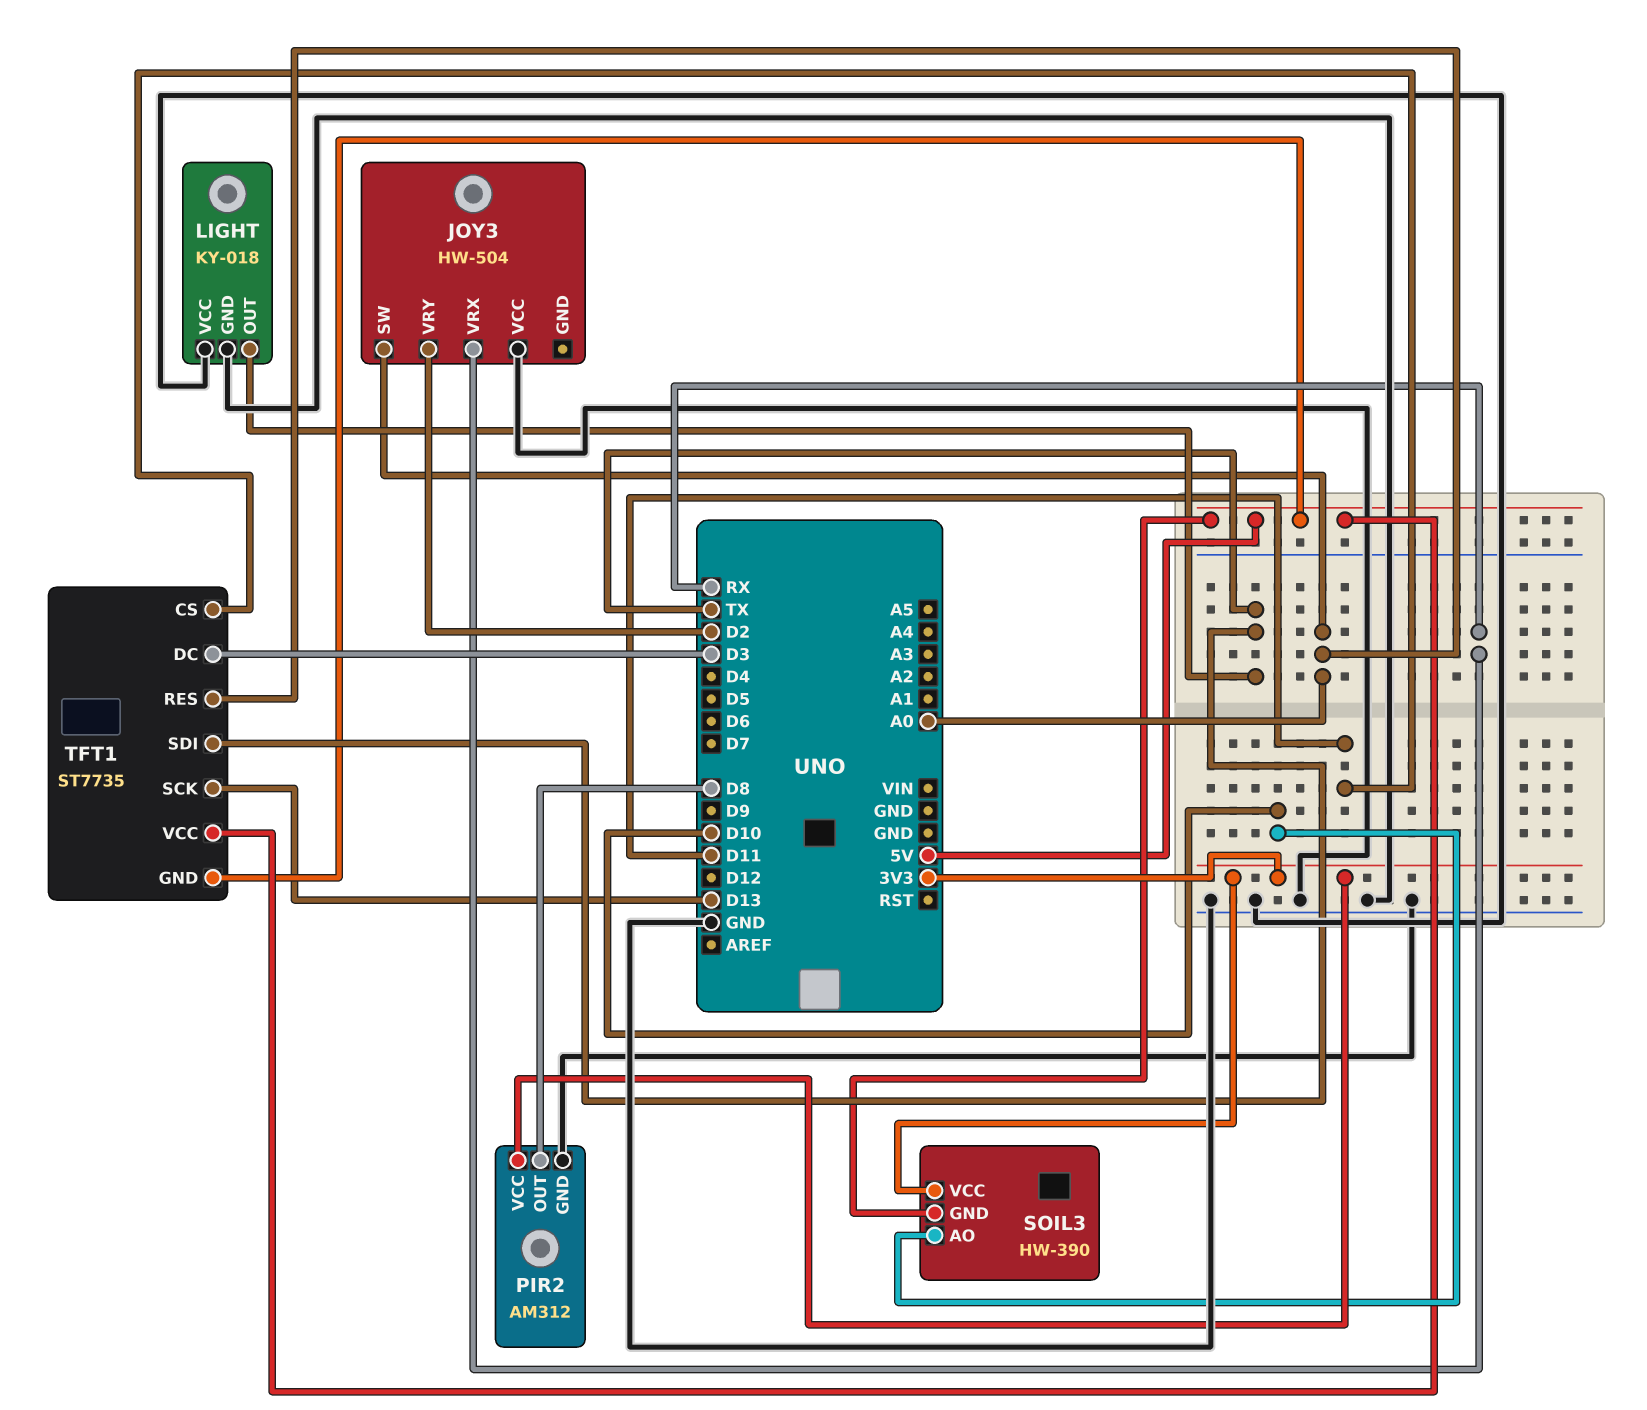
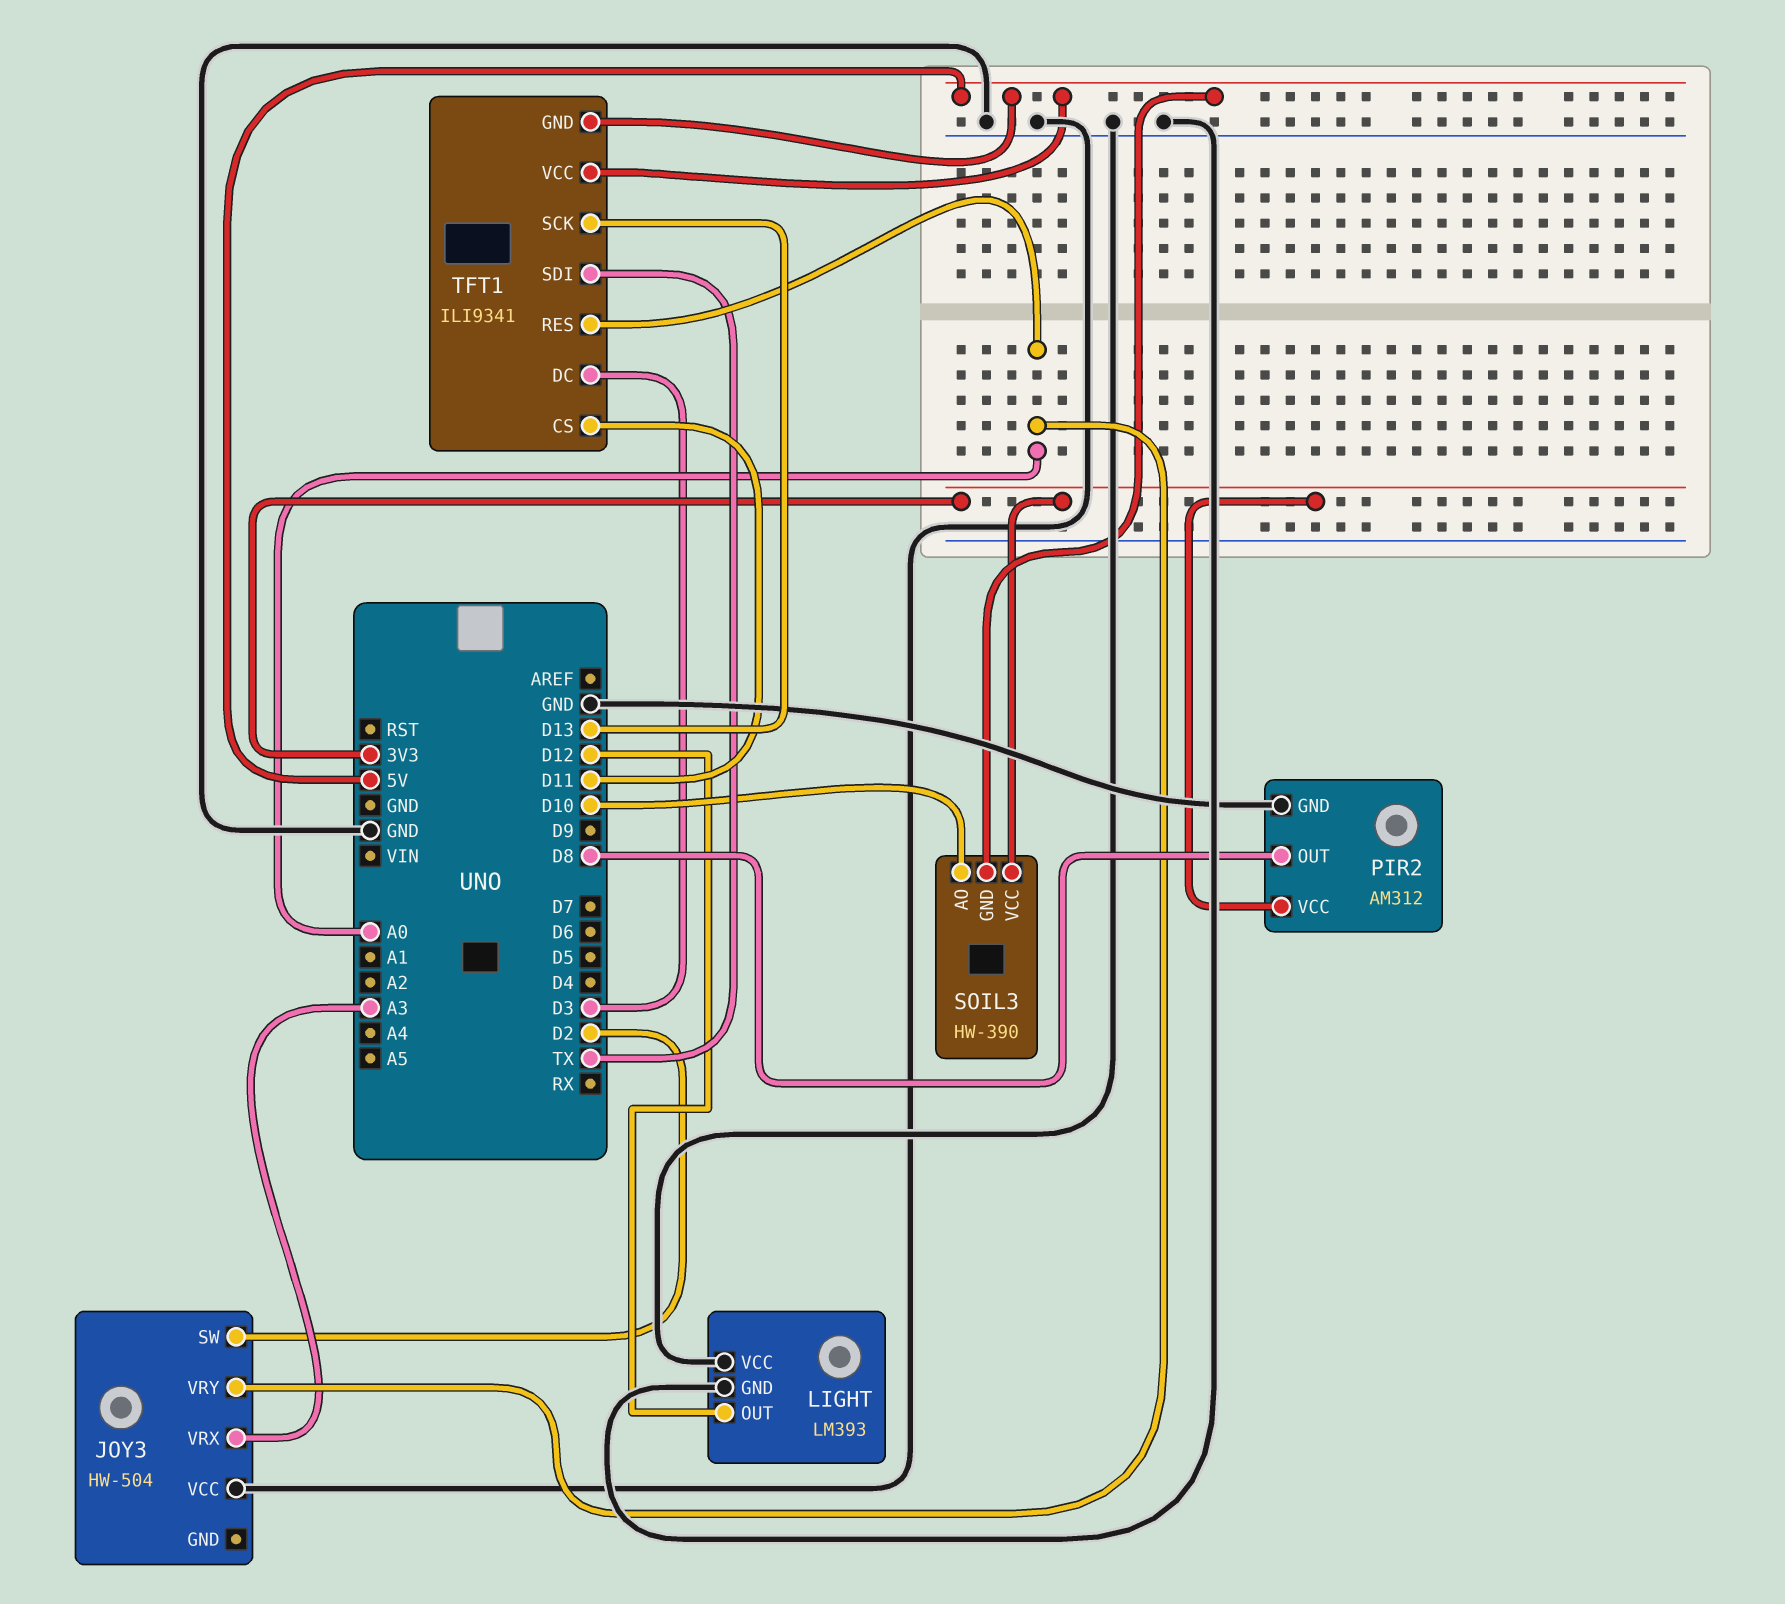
JOY3 pin SW: A0 -> D2
JOY3 pin VRX: RX -> A3
JOY3 pin VRY: D2 -> A0
LIGHT: KY-018 -> LM393
LIGHT pin OUT: TX -> D12
TFT1: ST7735 -> ILI9341

